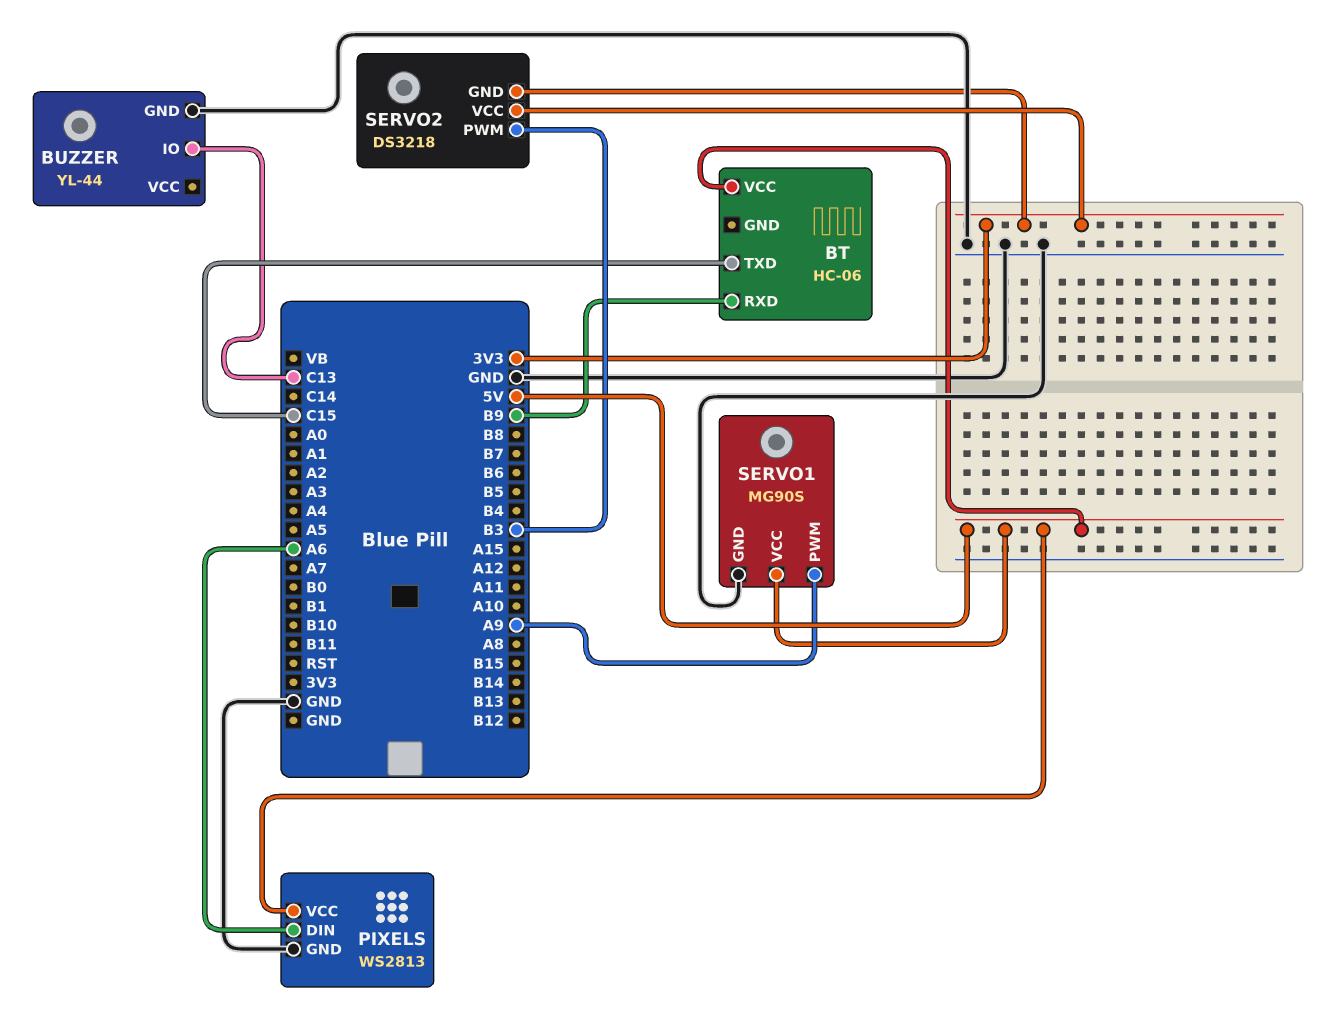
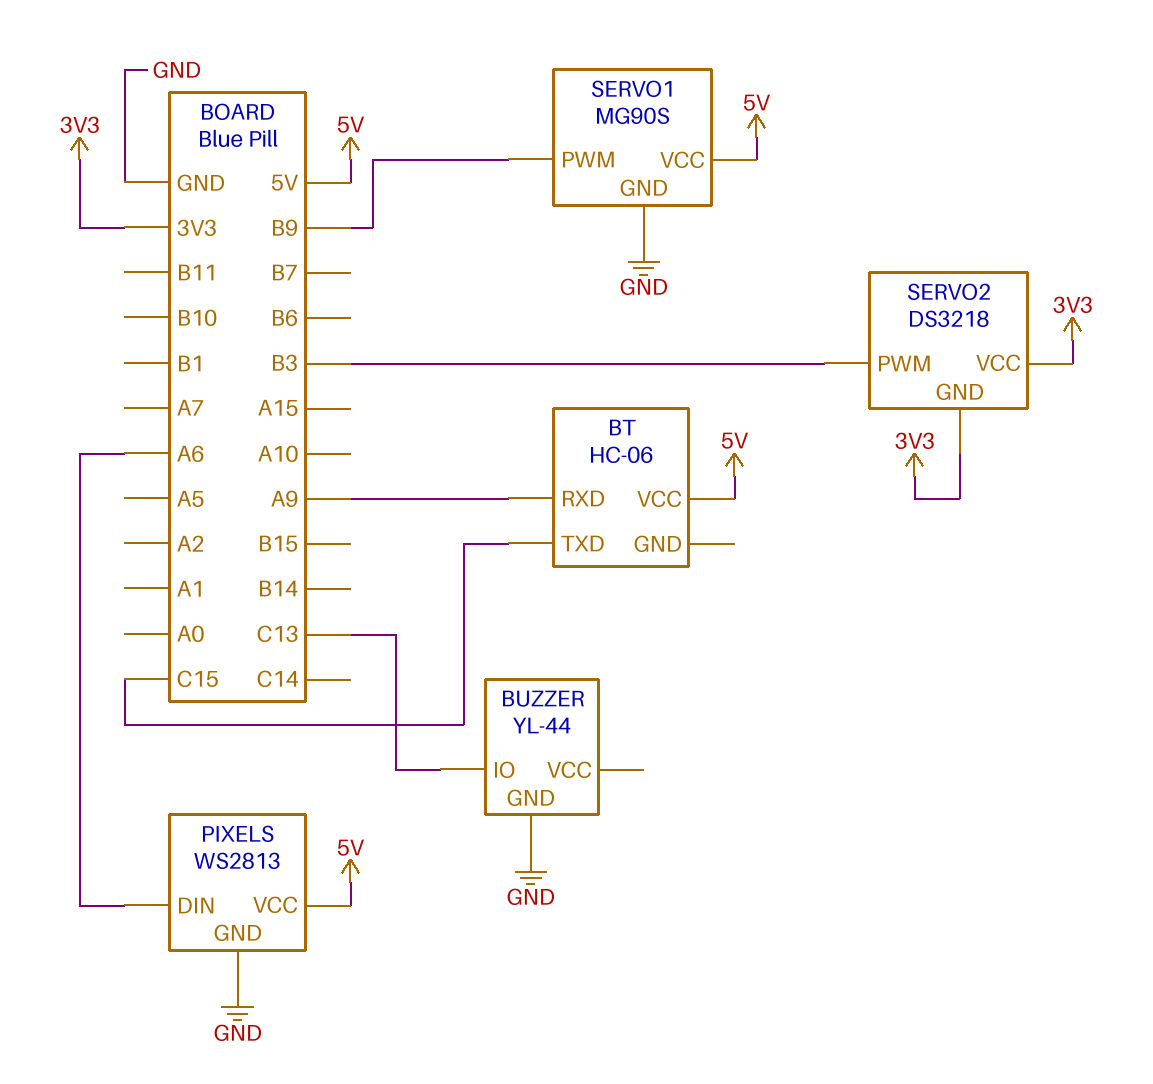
BT pin RXD: B9 -> A9
SERVO1 pin PWM: A9 -> B9

